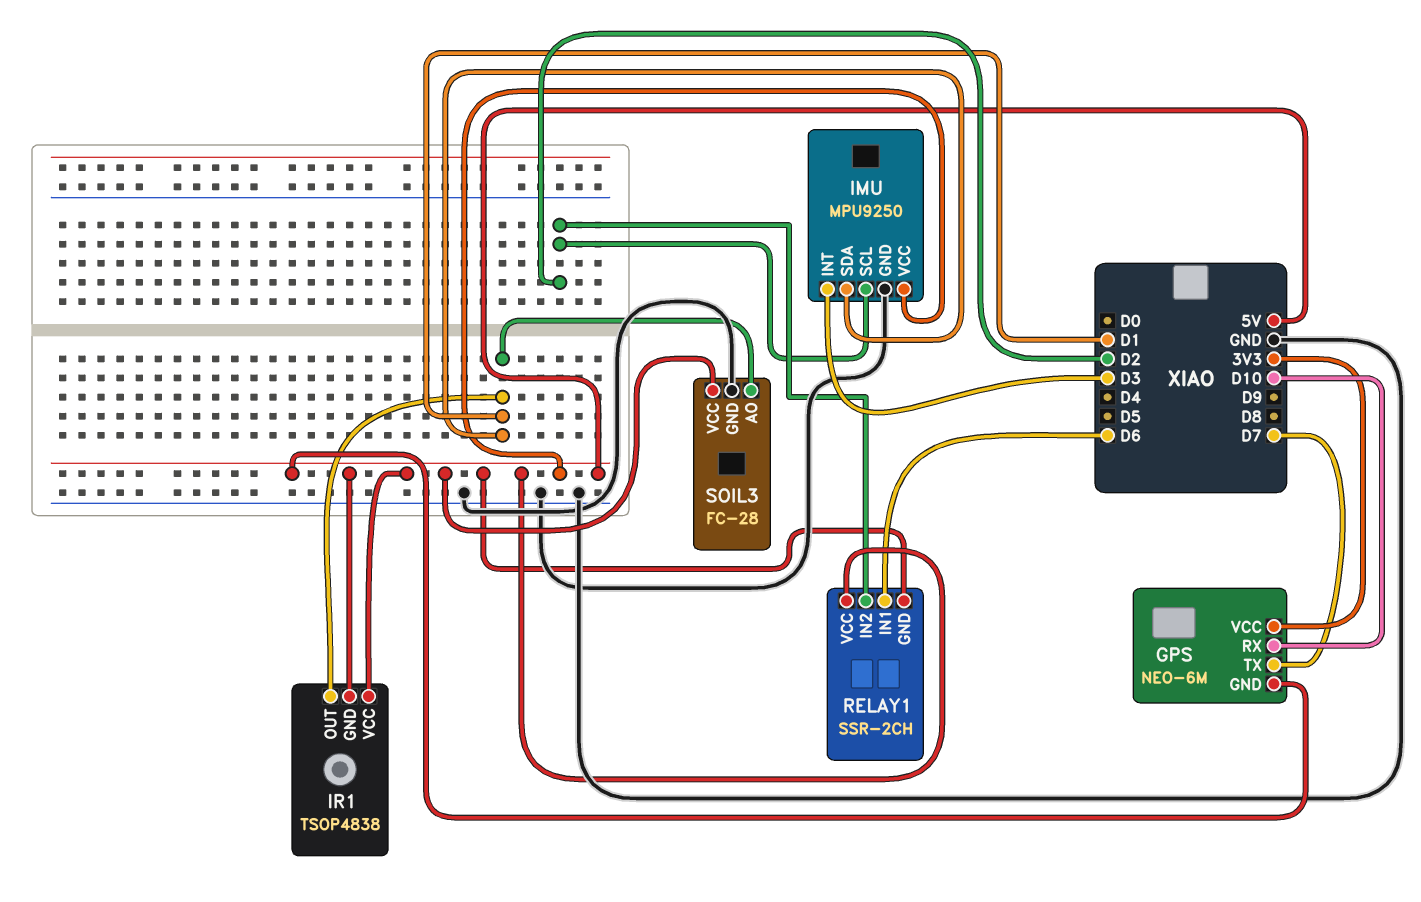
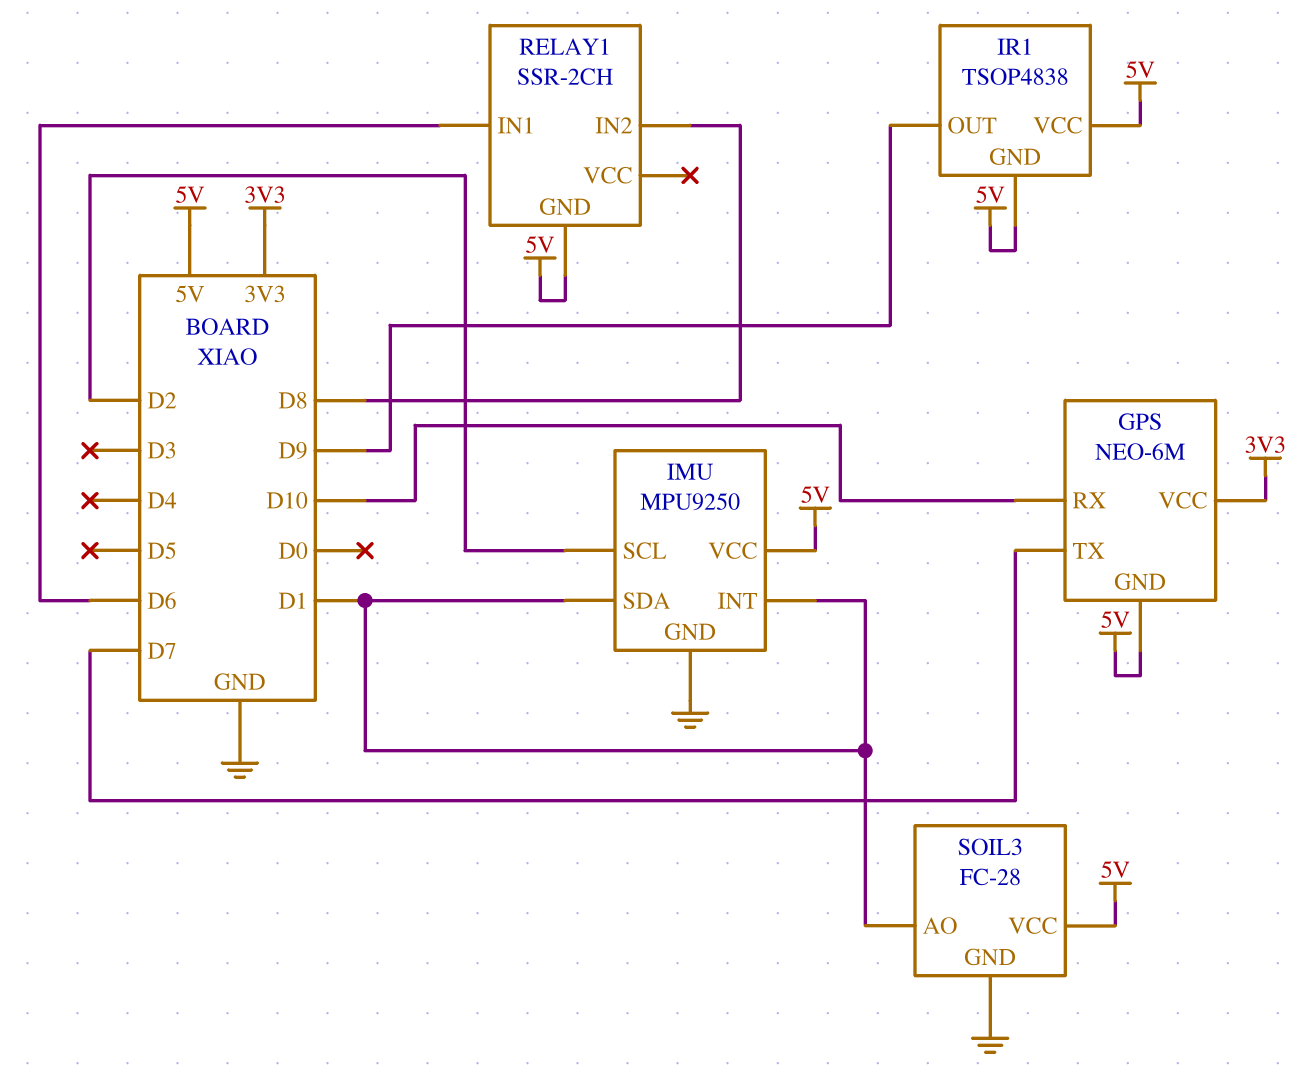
IMU pin INT: D3 -> D1
IR1 pin OUT: D1 -> D9
RELAY1 pin IN2: D2 -> D8
RELAY1 pin VCC: 5V -> none

